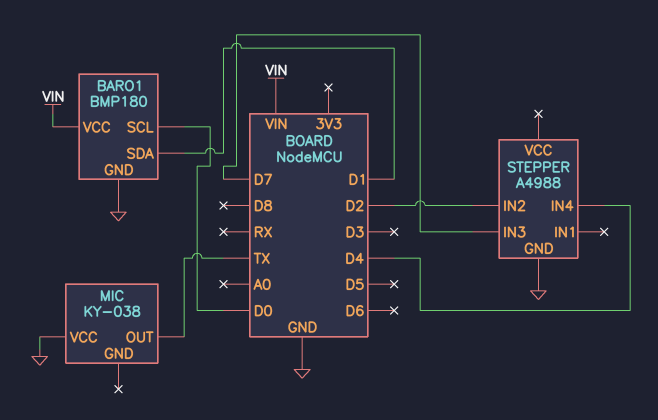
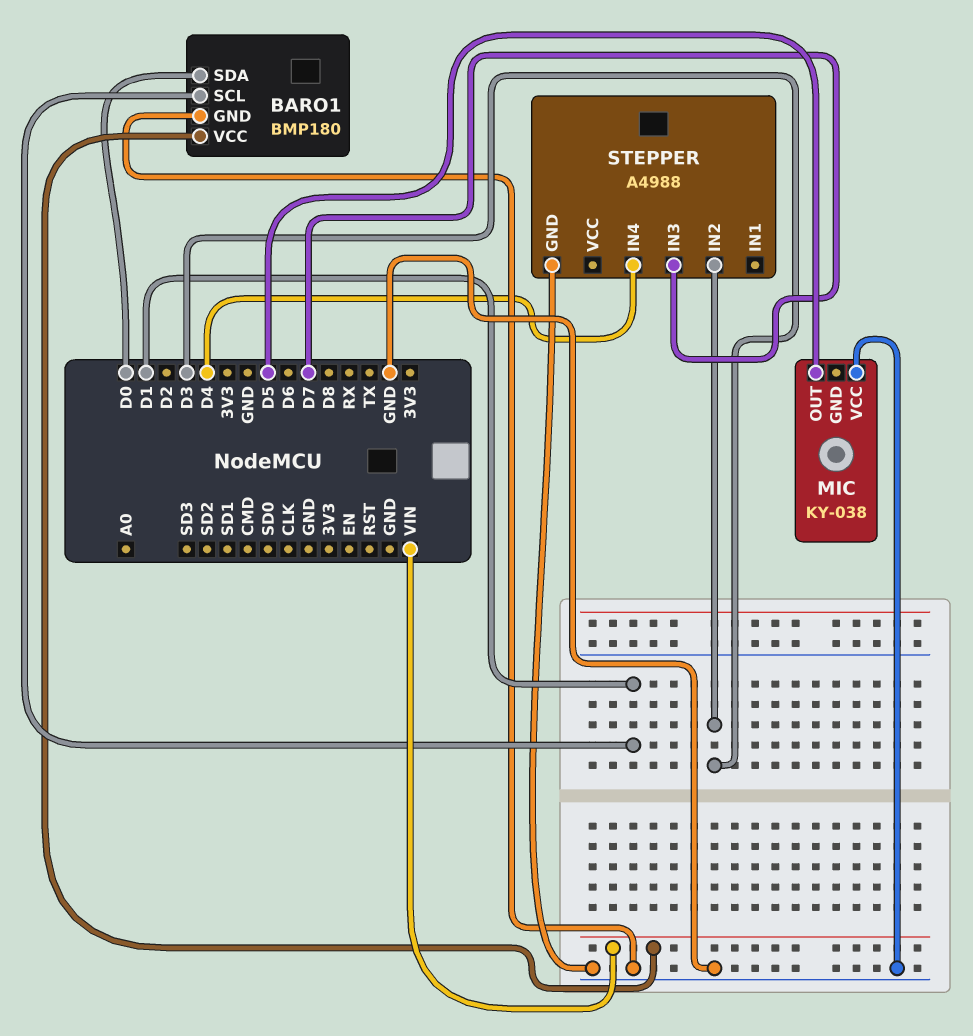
BARO1 pin SCL: D0 -> D1
BARO1 pin SDA: D1 -> D0
MIC pin OUT: TX -> D5
STEPPER pin IN2: D2 -> D3

